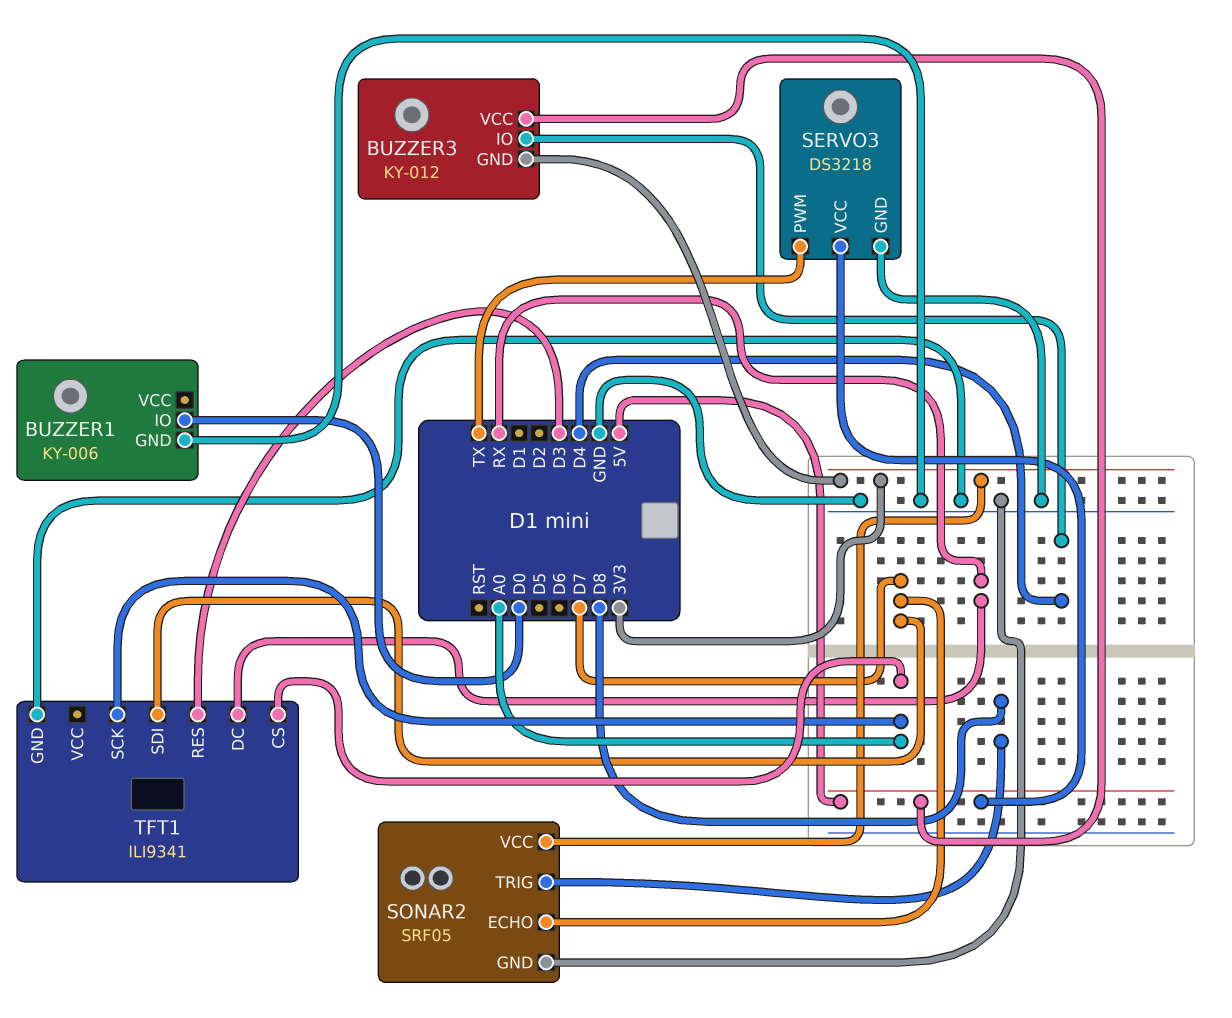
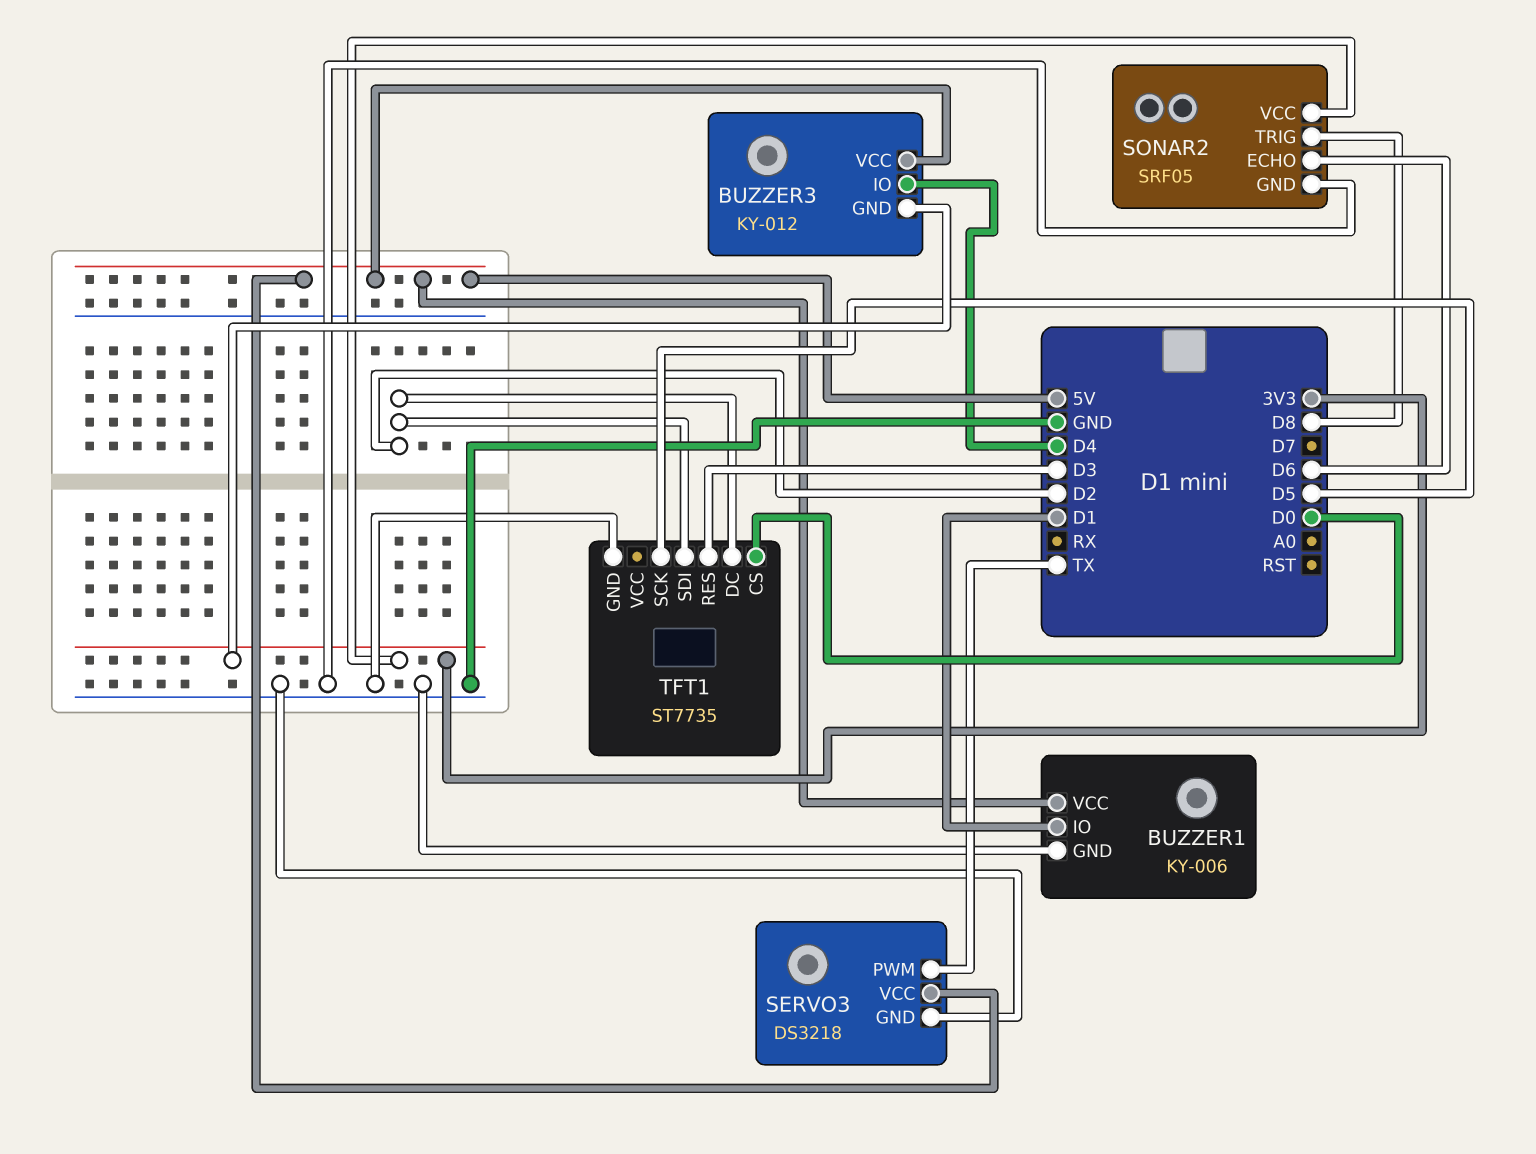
BUZZER1 pin IO: D0 -> D1
BUZZER1 pin VCC: none -> 5V
SONAR2 pin ECHO: D7 -> D6
TFT1: ILI9341 -> ST7735
TFT1 pin CS: A0 -> D0
TFT1 pin DC: RX -> D2
TFT1 pin SCK: A0 -> D5
TFT1 pin SDI: D7 -> D2

